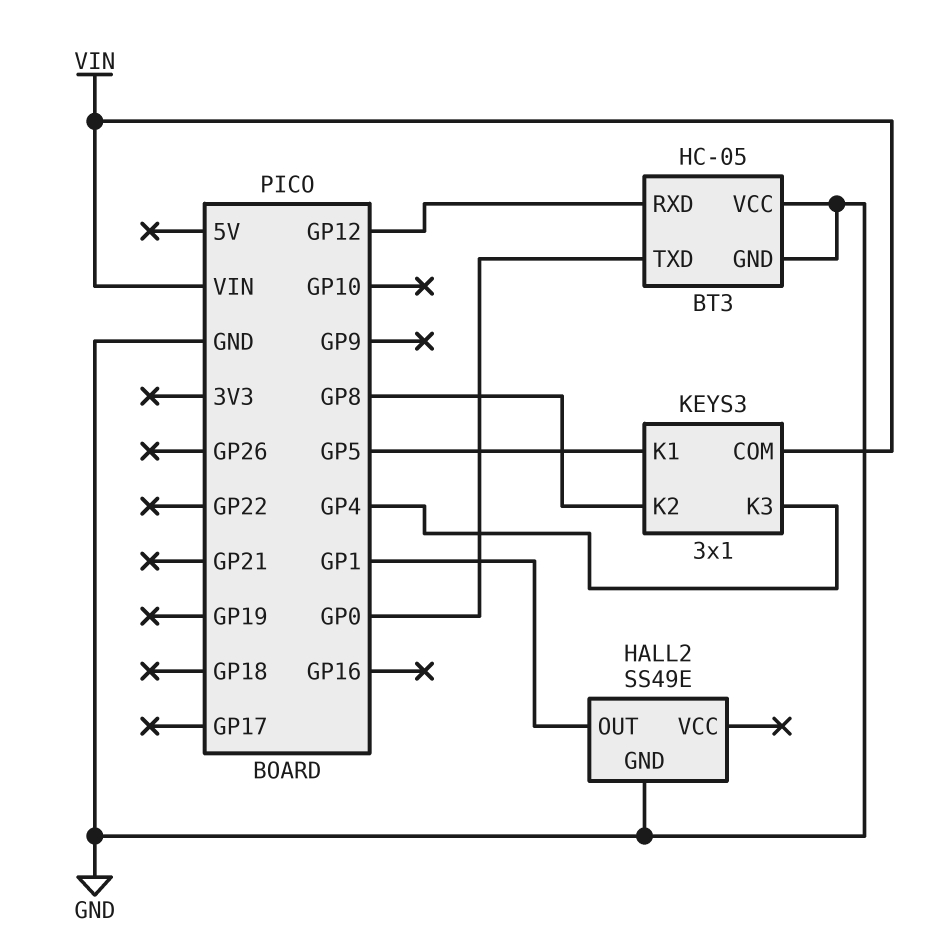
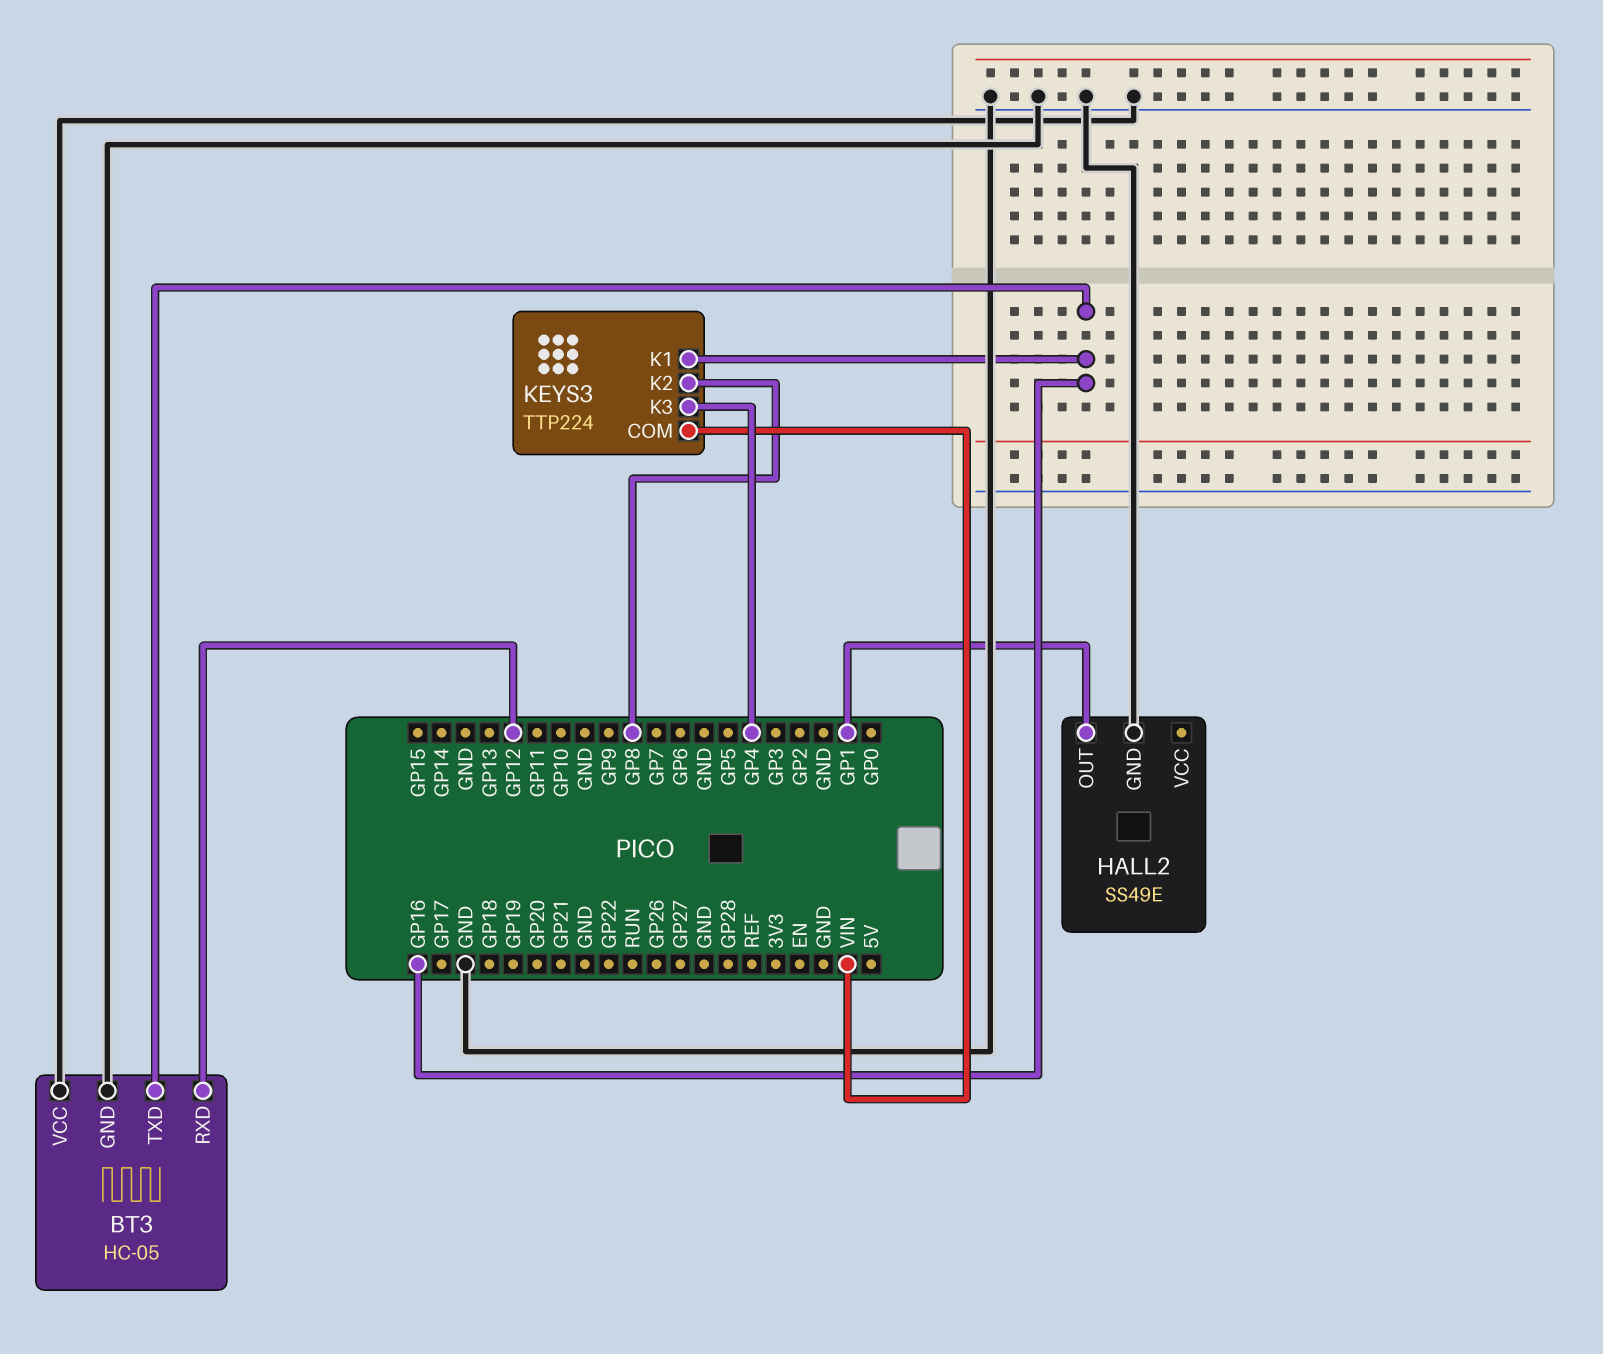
BT3 pin TXD: GP0 -> GP16
KEYS3: 3x1 -> TTP224
KEYS3 pin K1: GP5 -> GP16

